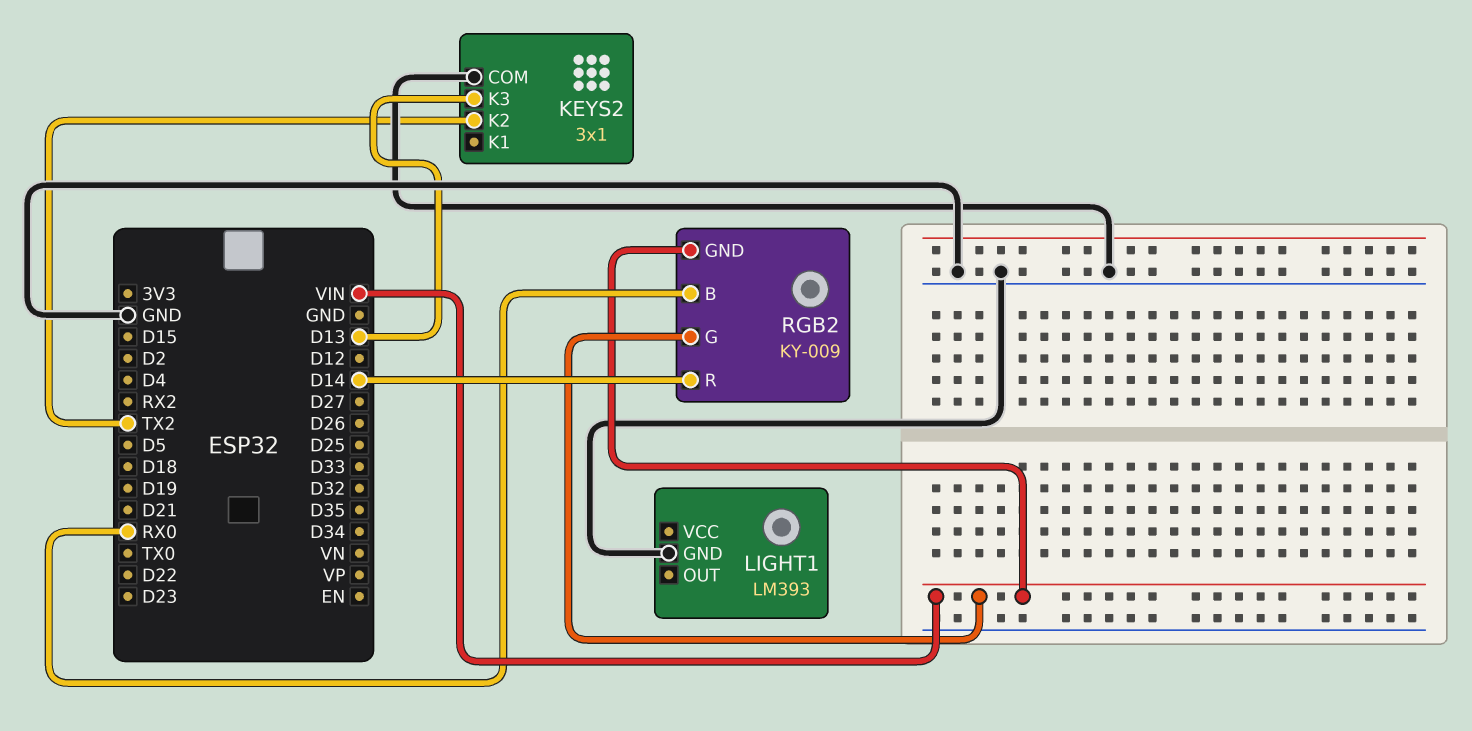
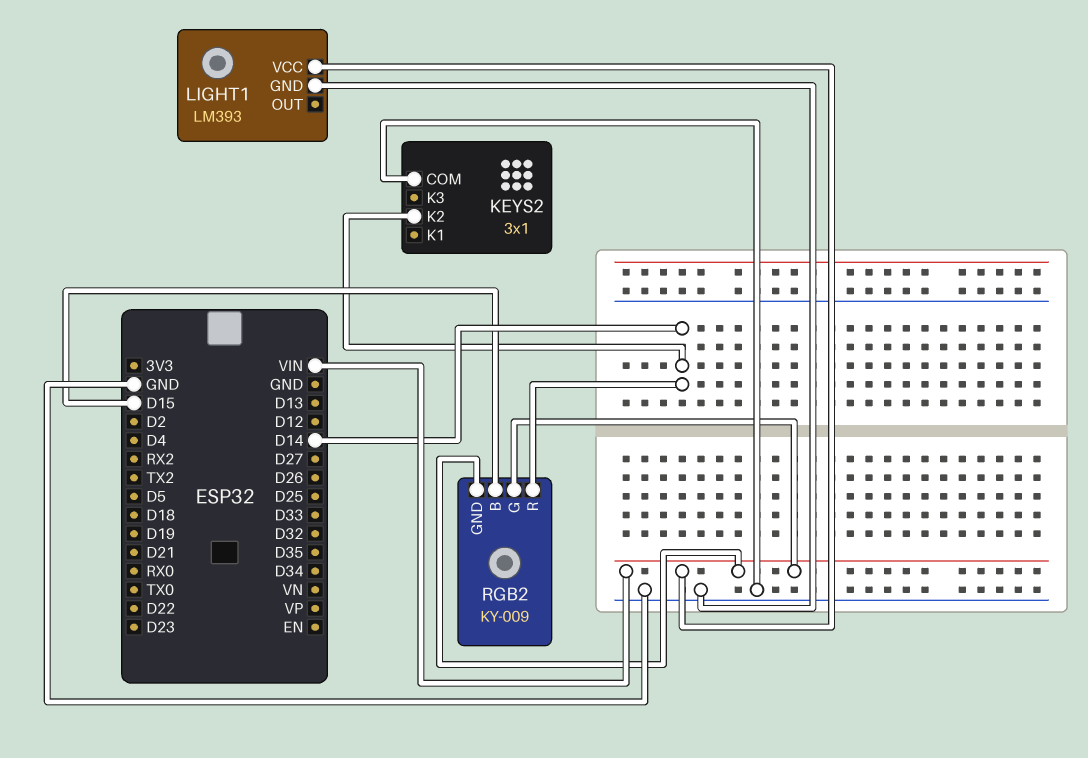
KEYS2 pin K2: TX2 -> D14
KEYS2 pin K3: D13 -> none
LIGHT1 pin VCC: none -> VIN
RGB2 pin B: RX0 -> D15

